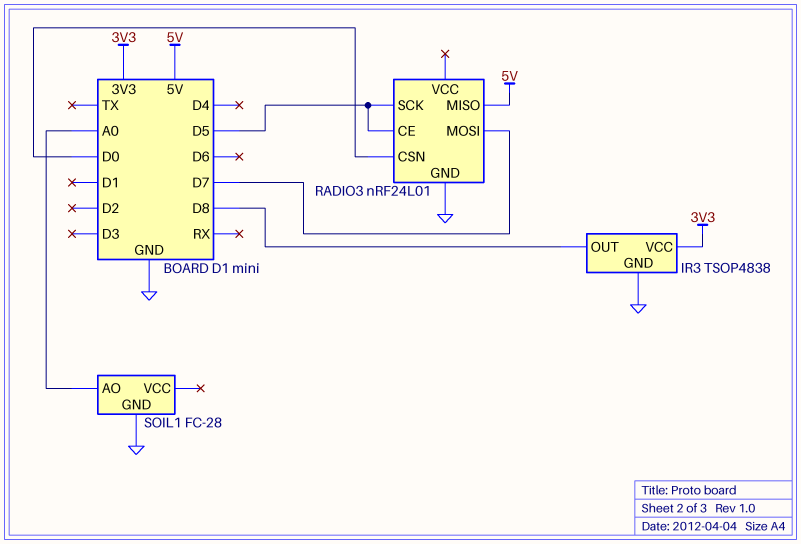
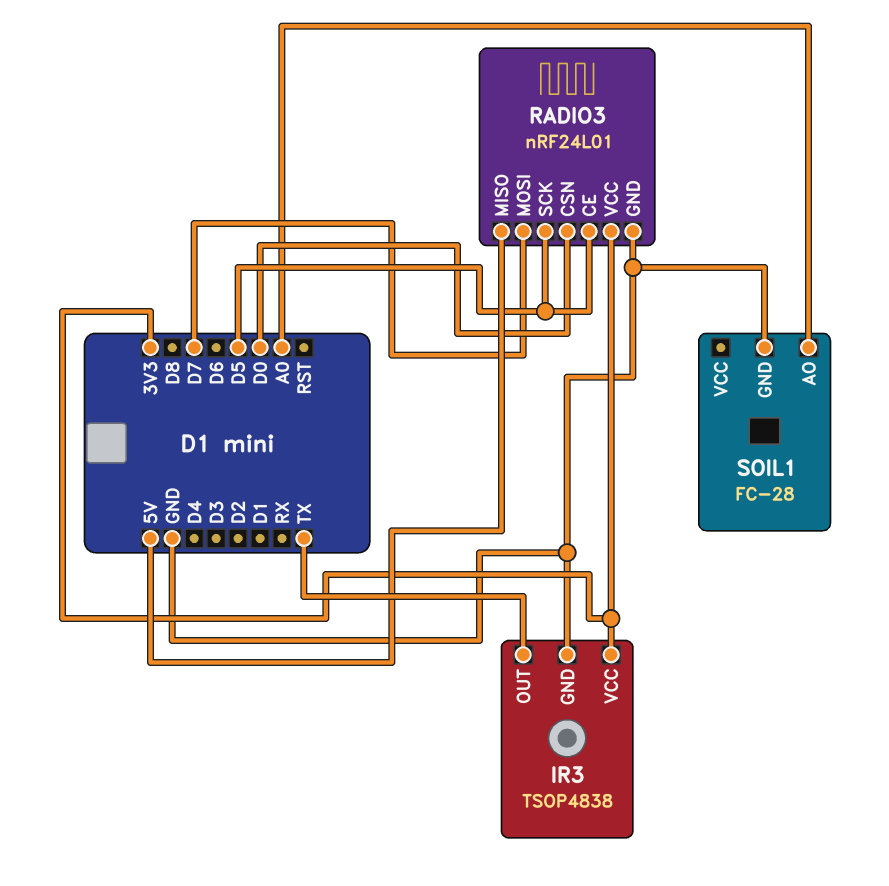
IR3 pin OUT: D8 -> TX
RADIO3 pin VCC: none -> 3V3

